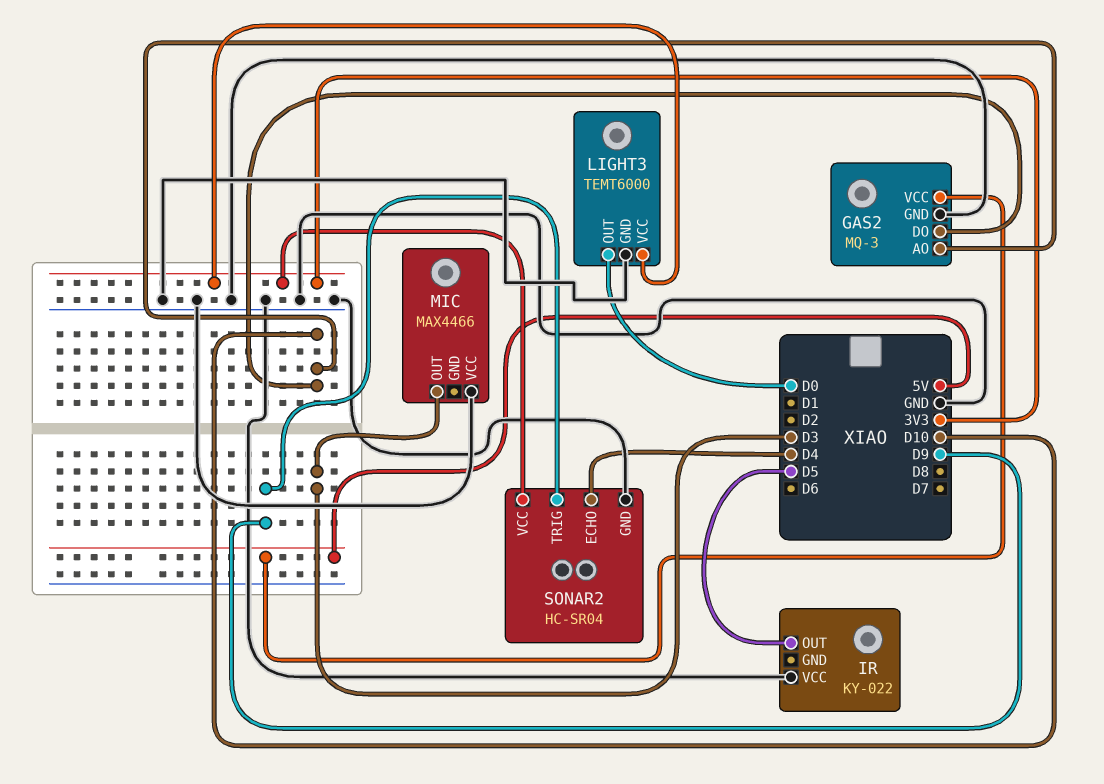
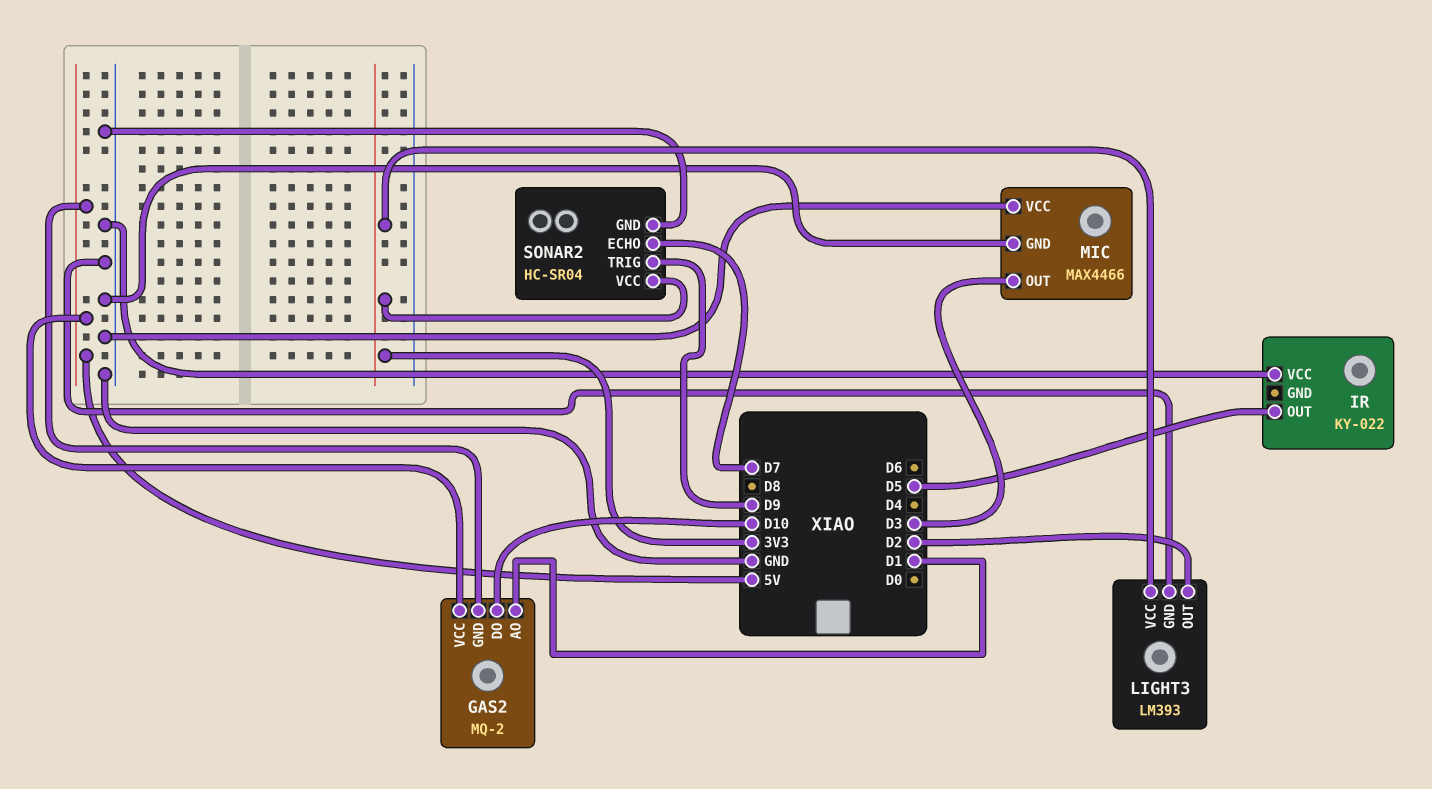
GAS2: MQ-3 -> MQ-2
GAS2 pin AO: D10 -> D1
GAS2 pin GND: GND -> 5V
LIGHT3: TEMT6000 -> LM393
LIGHT3 pin OUT: D0 -> D2
MIC pin GND: none -> GND
SONAR2 pin ECHO: D4 -> D7

